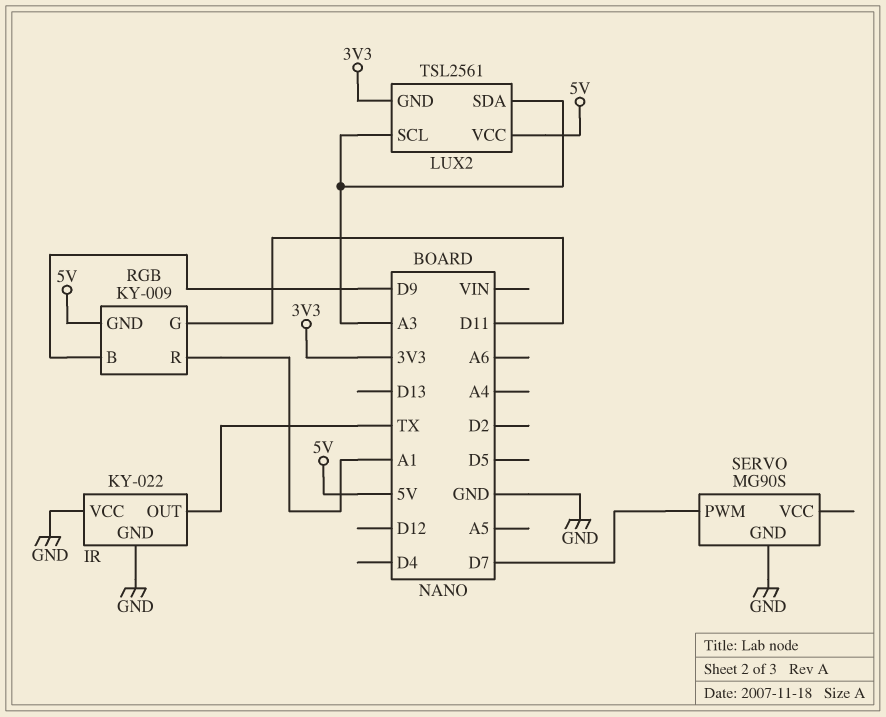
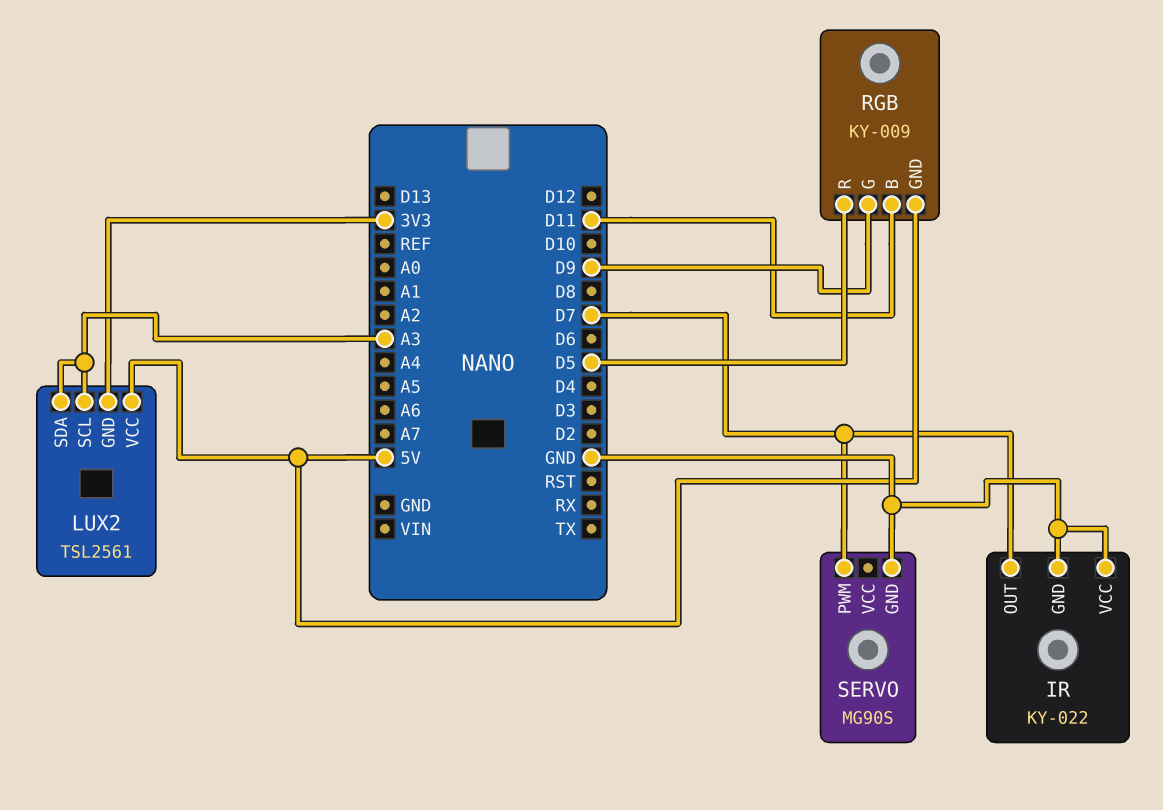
IR pin OUT: TX -> D7
RGB pin B: D9 -> D11
RGB pin G: D11 -> D9
RGB pin R: A1 -> D5

